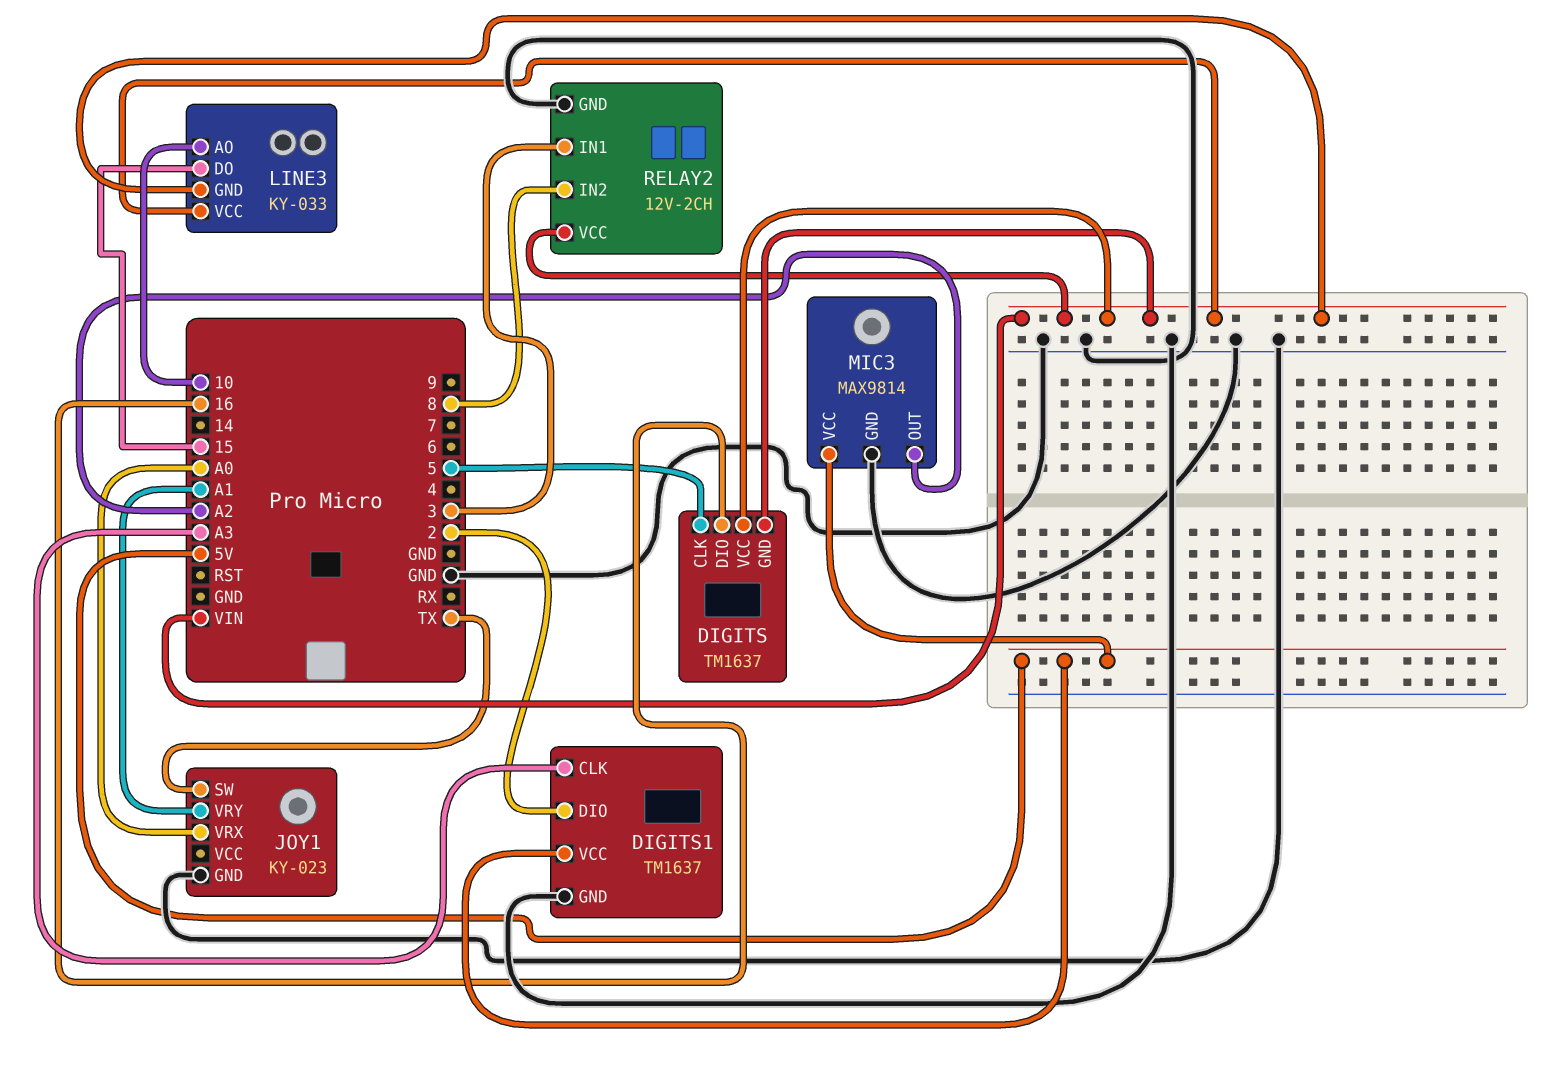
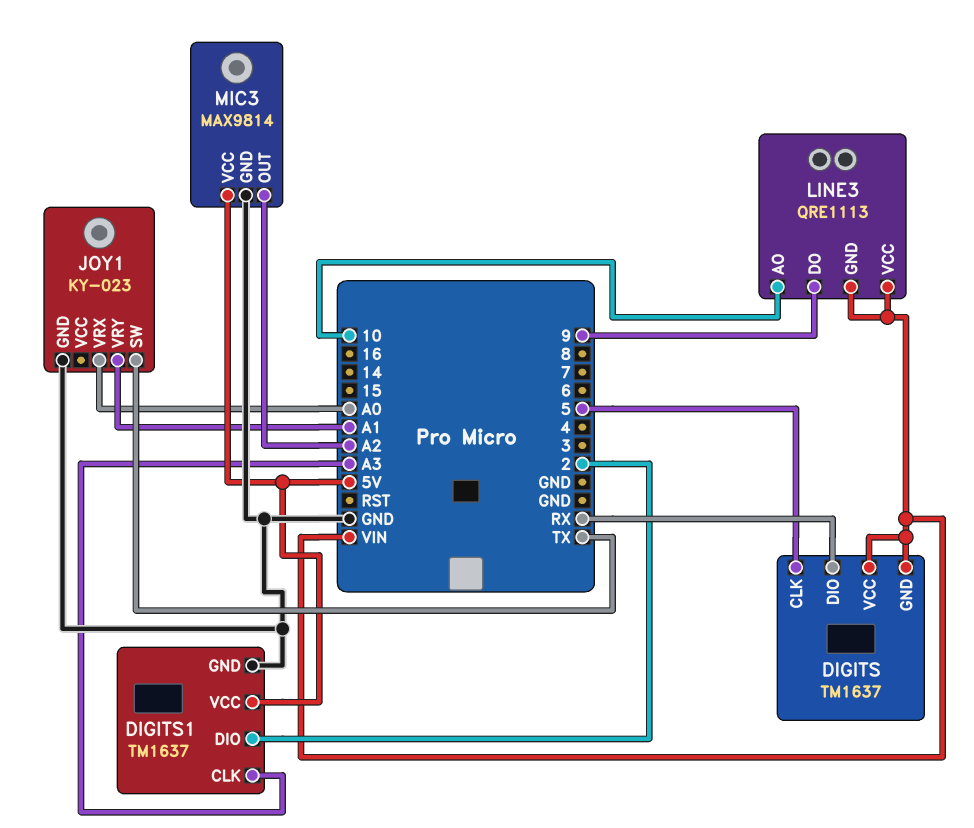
DIGITS pin DIO: 16 -> RX
LINE3: KY-033 -> QRE1113
LINE3 pin DO: 15 -> 9
RELAY2: 12V-2CH -> none
RELAY2 pin GND: GND -> none
RELAY2 pin IN1: 3 -> none
RELAY2 pin IN2: 8 -> none
RELAY2 pin VCC: VIN -> none

